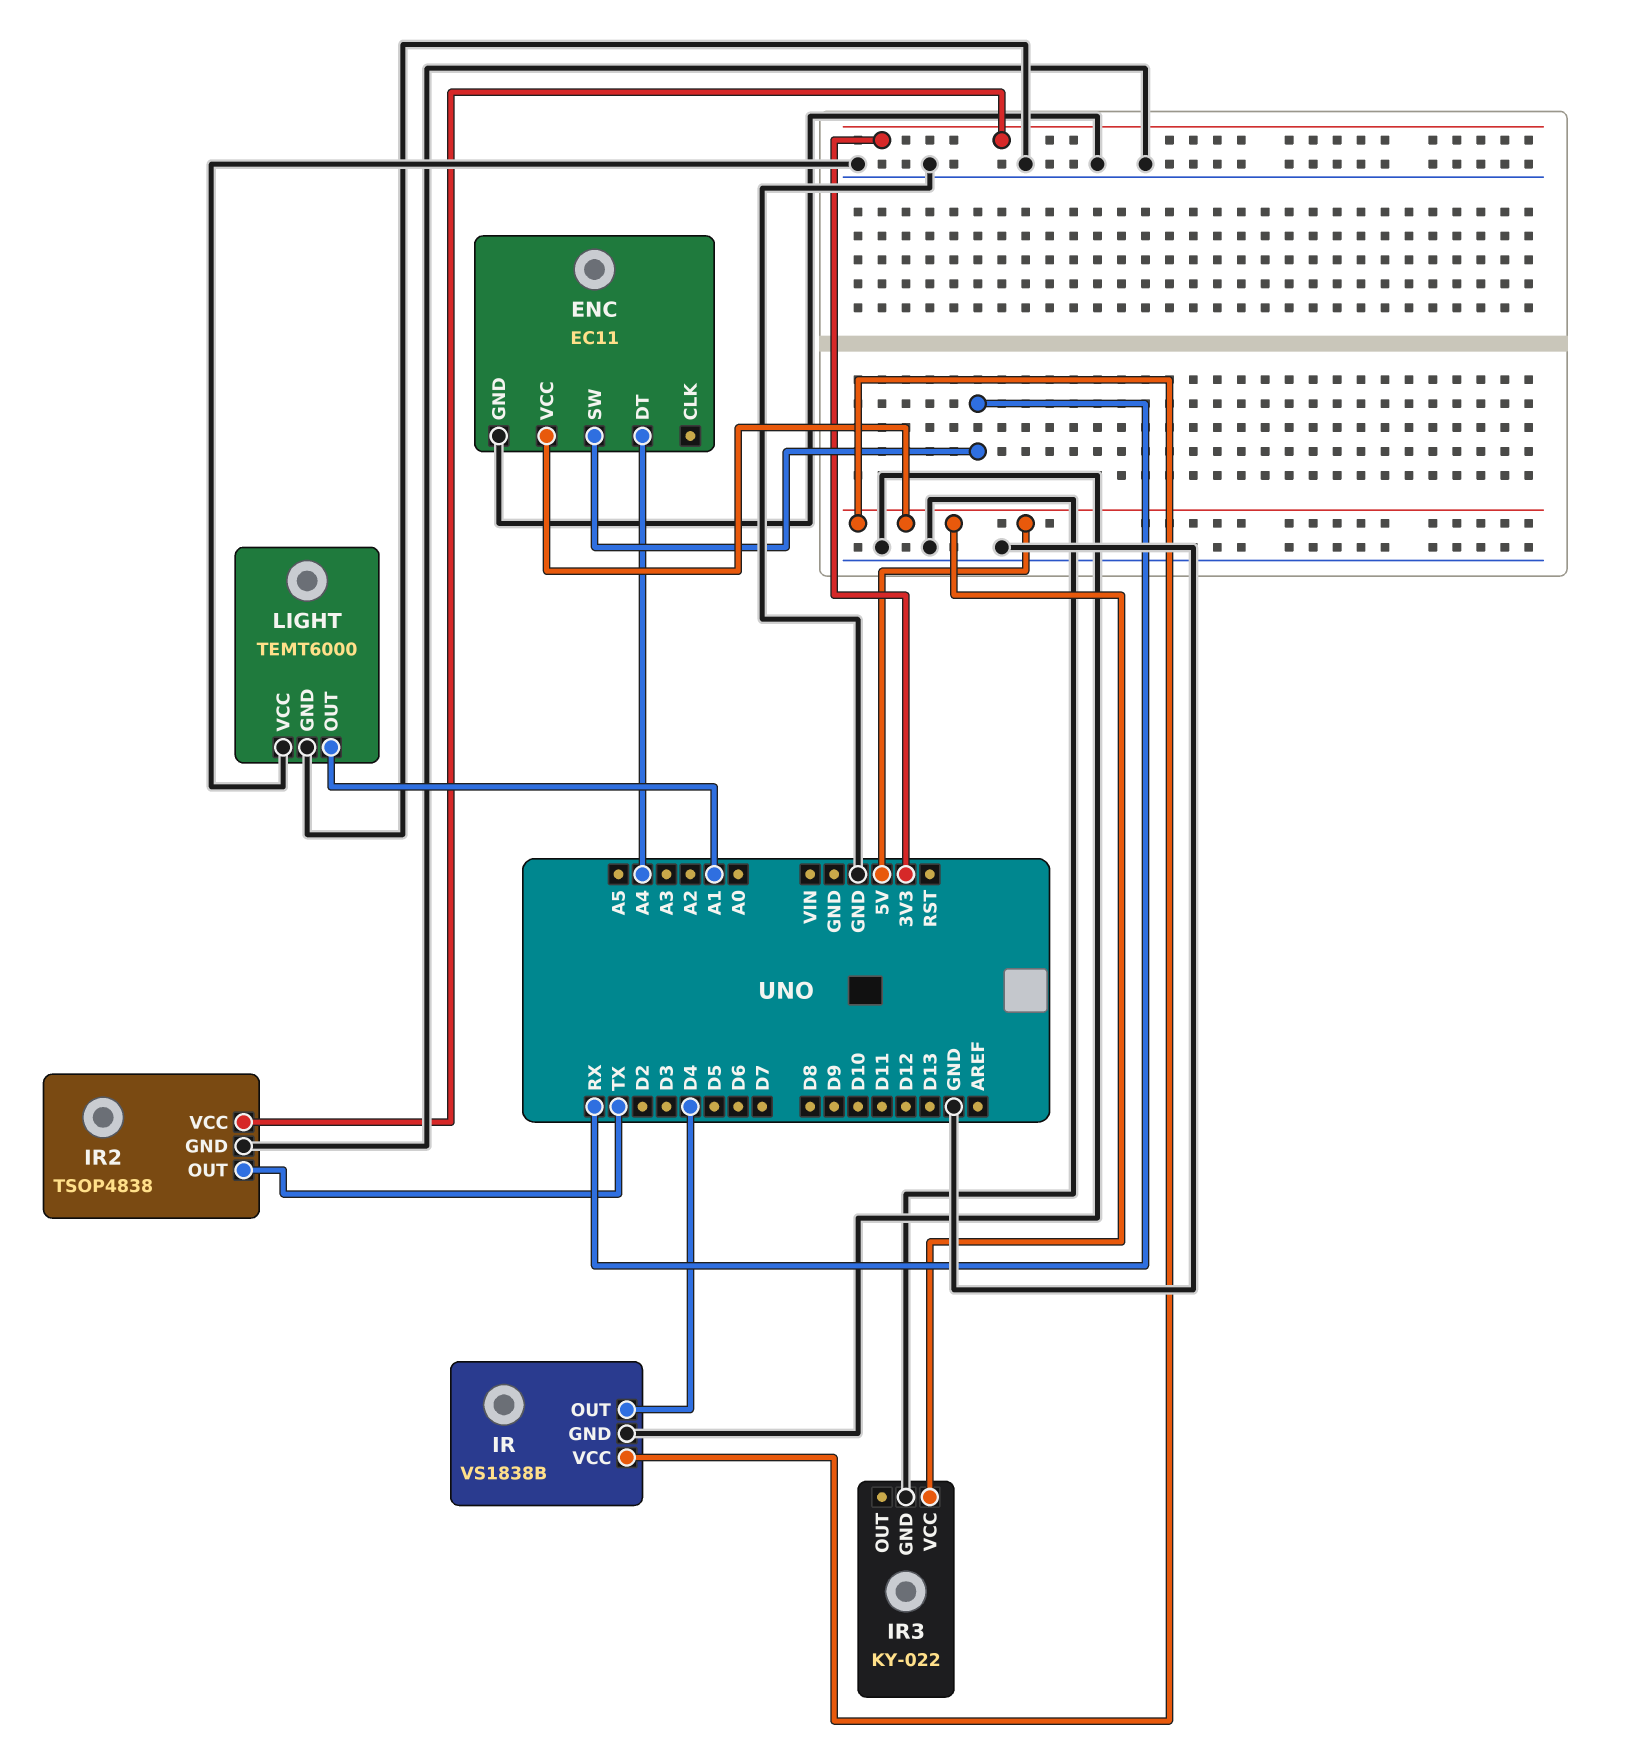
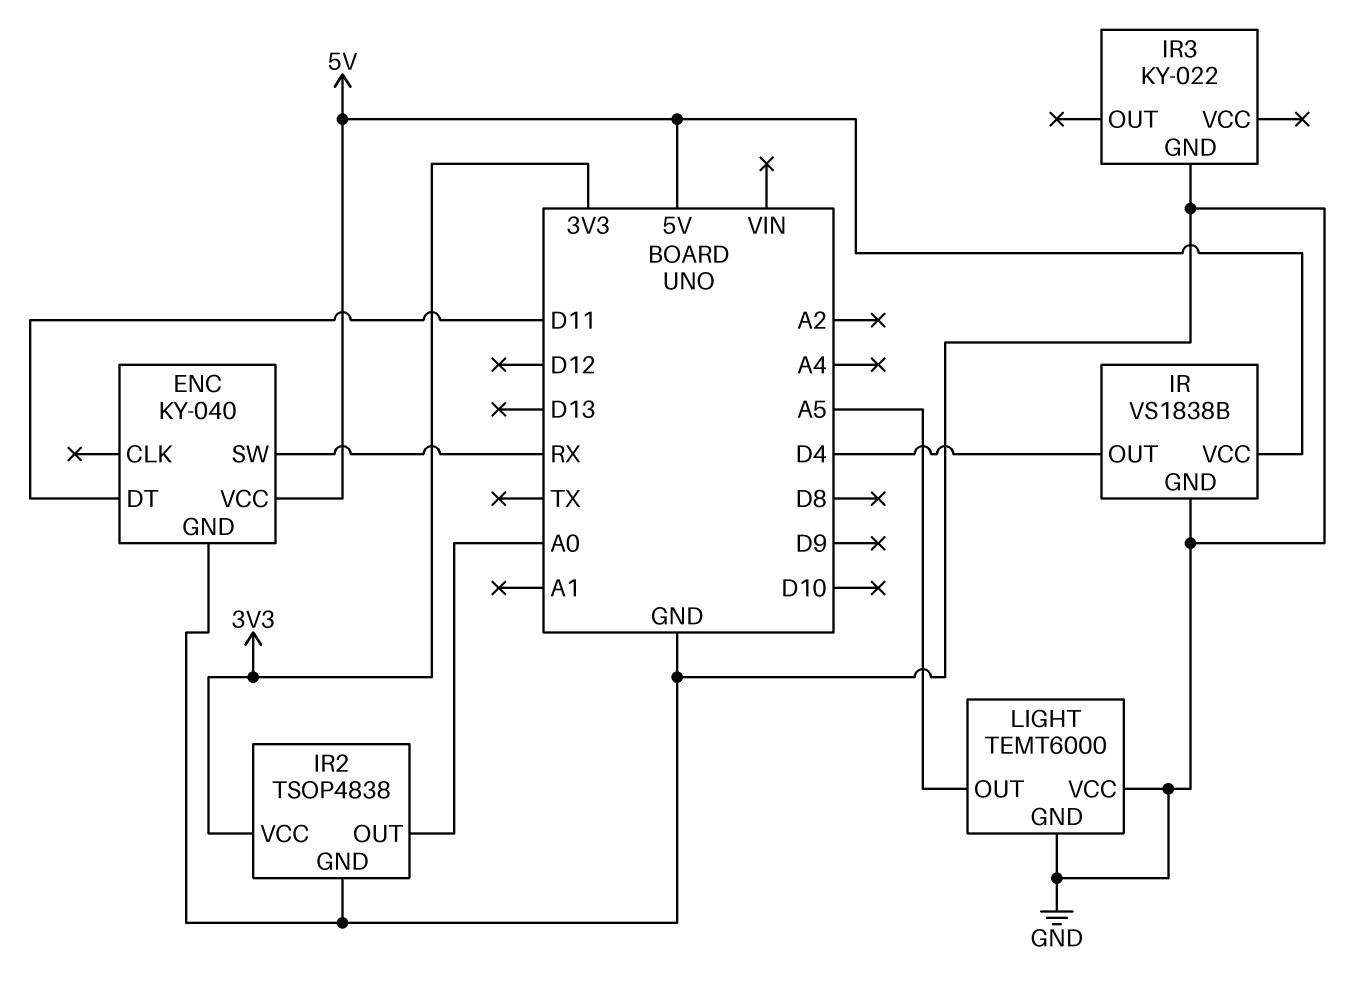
ENC: EC11 -> KY-040
ENC pin DT: A4 -> D11
IR2 pin OUT: TX -> A0
IR3 pin VCC: 5V -> none
LIGHT pin OUT: A1 -> A5

